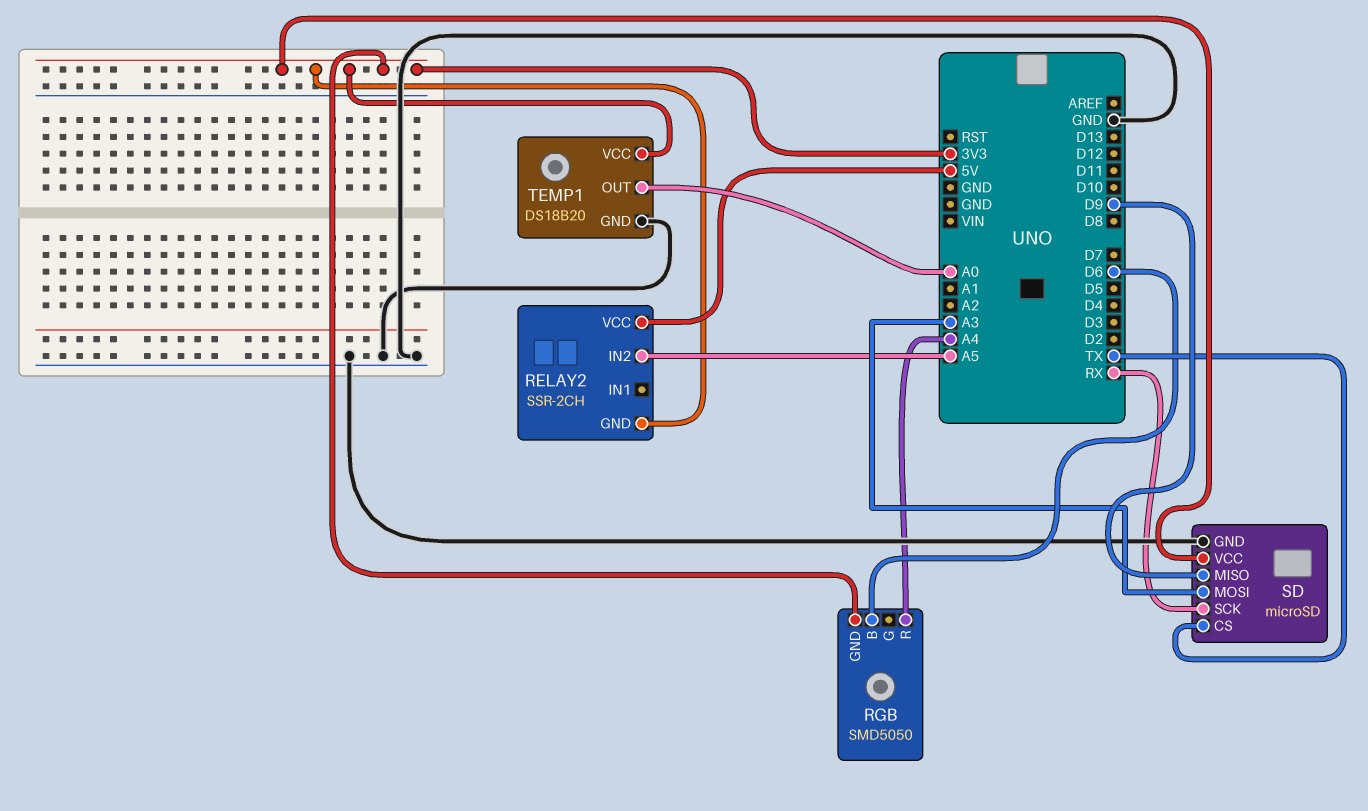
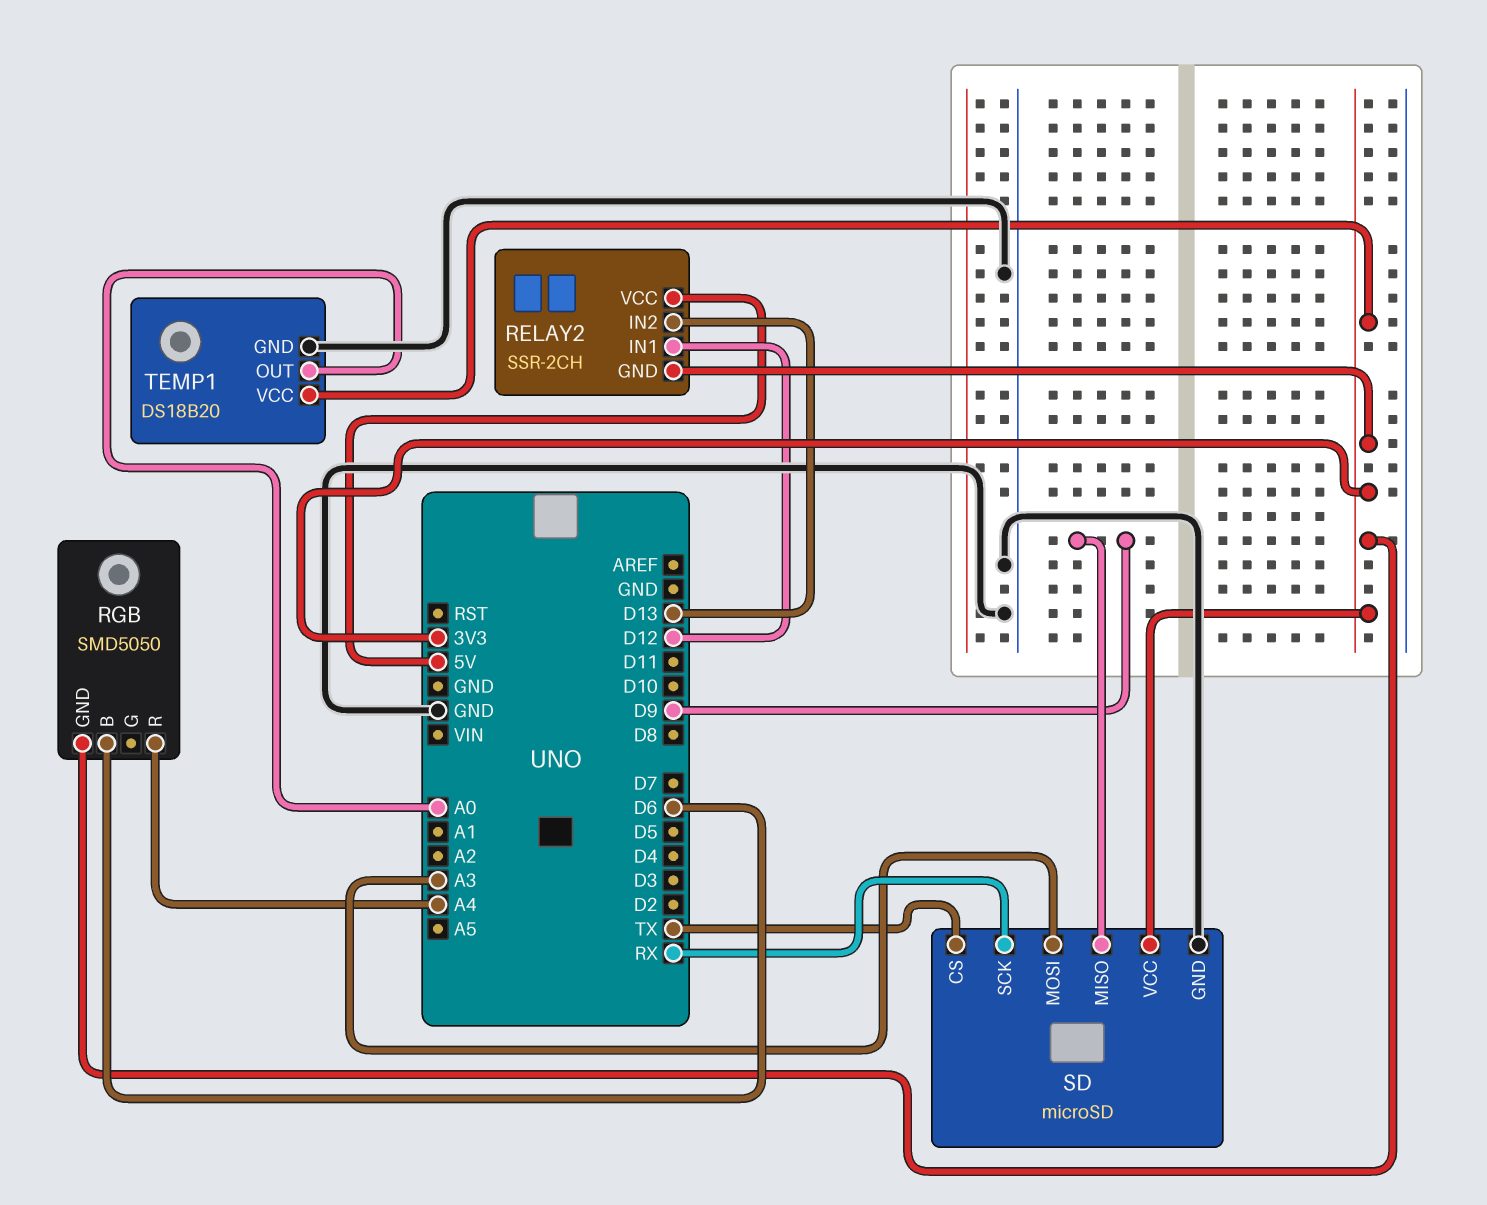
RELAY2 pin IN1: none -> D12
RELAY2 pin IN2: A5 -> D13

